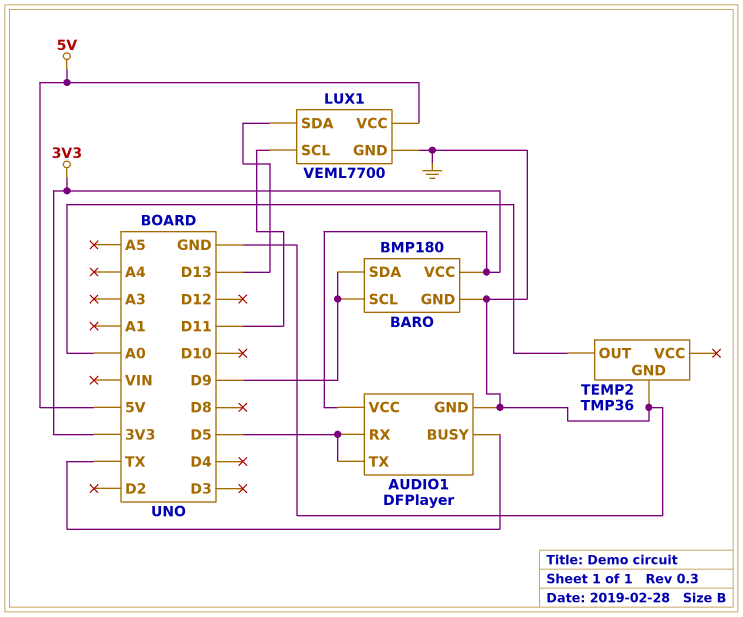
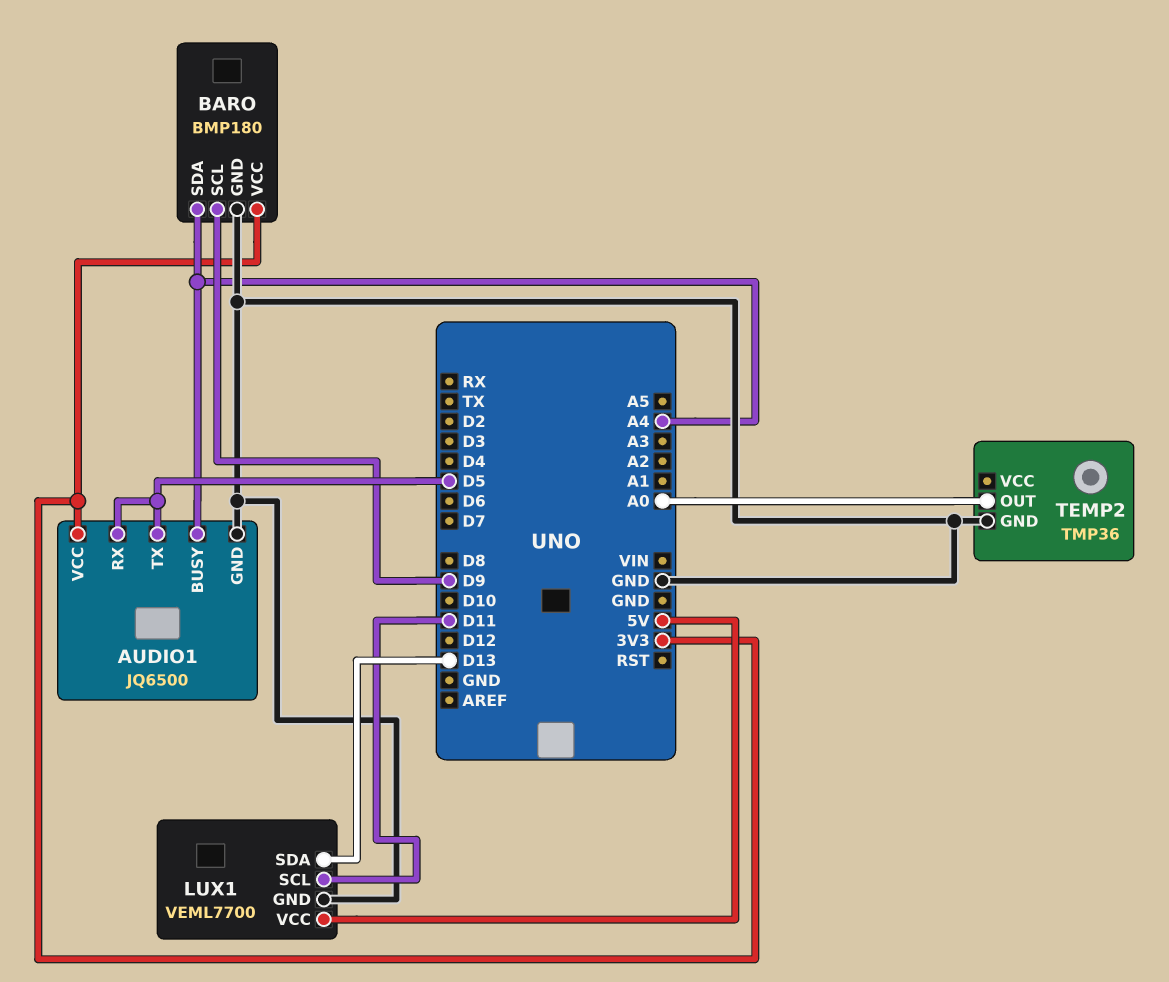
AUDIO1: DFPlayer -> JQ6500
AUDIO1 pin BUSY: TX -> A4
BARO pin SDA: D9 -> A4

